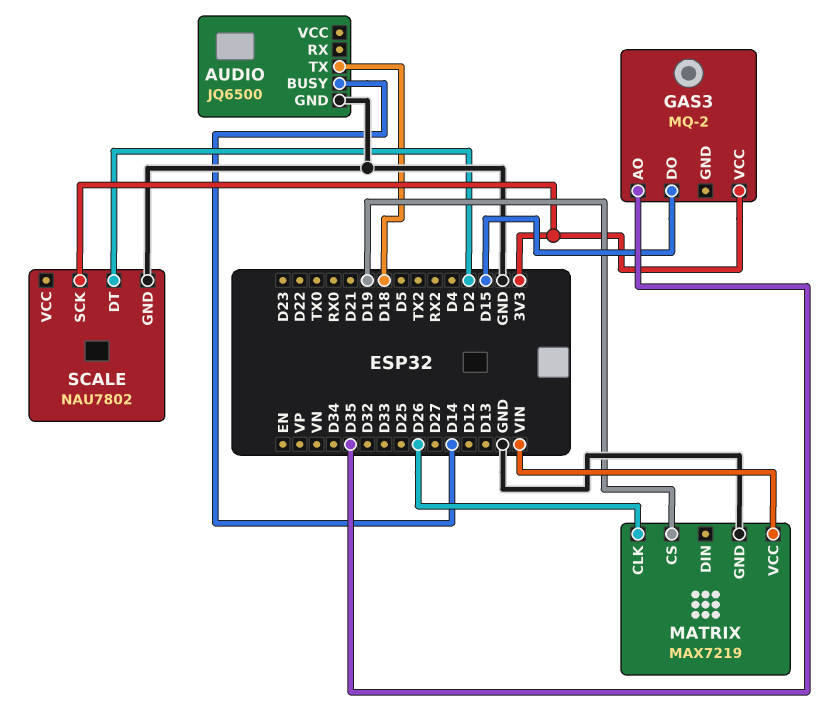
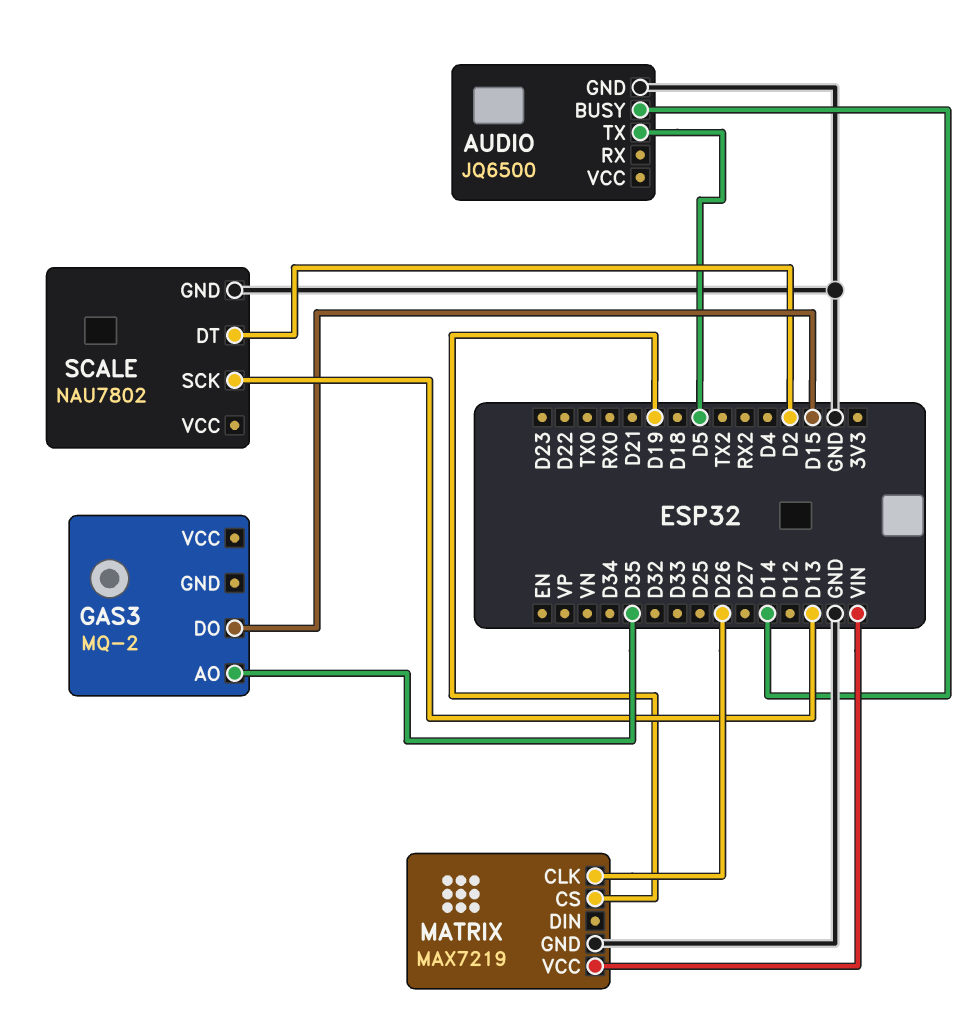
AUDIO pin TX: D18 -> D5
GAS3 pin VCC: 3V3 -> none
SCALE pin SCK: 3V3 -> D13

